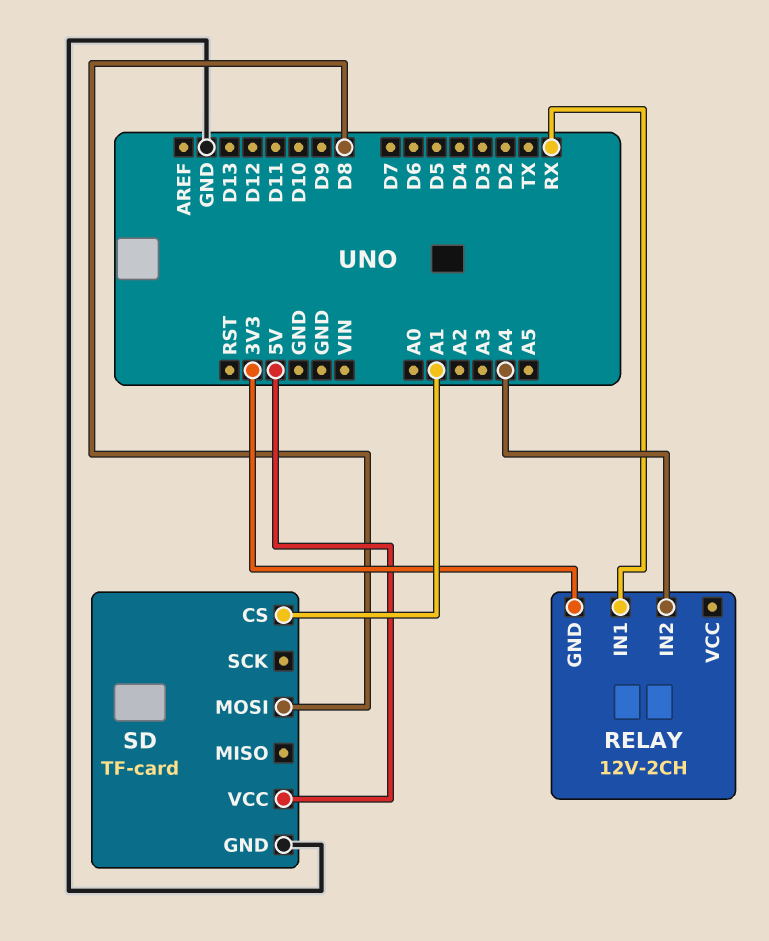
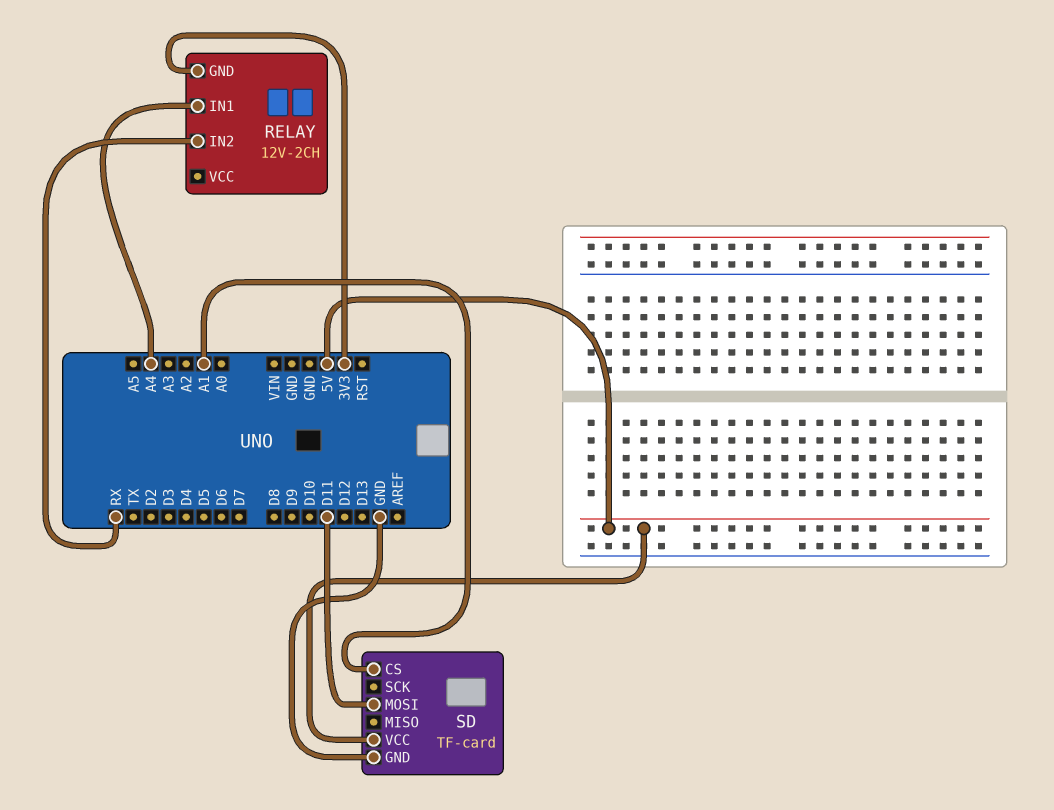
RELAY pin IN1: RX -> A4
RELAY pin IN2: A4 -> RX
SD pin MOSI: D8 -> D11

